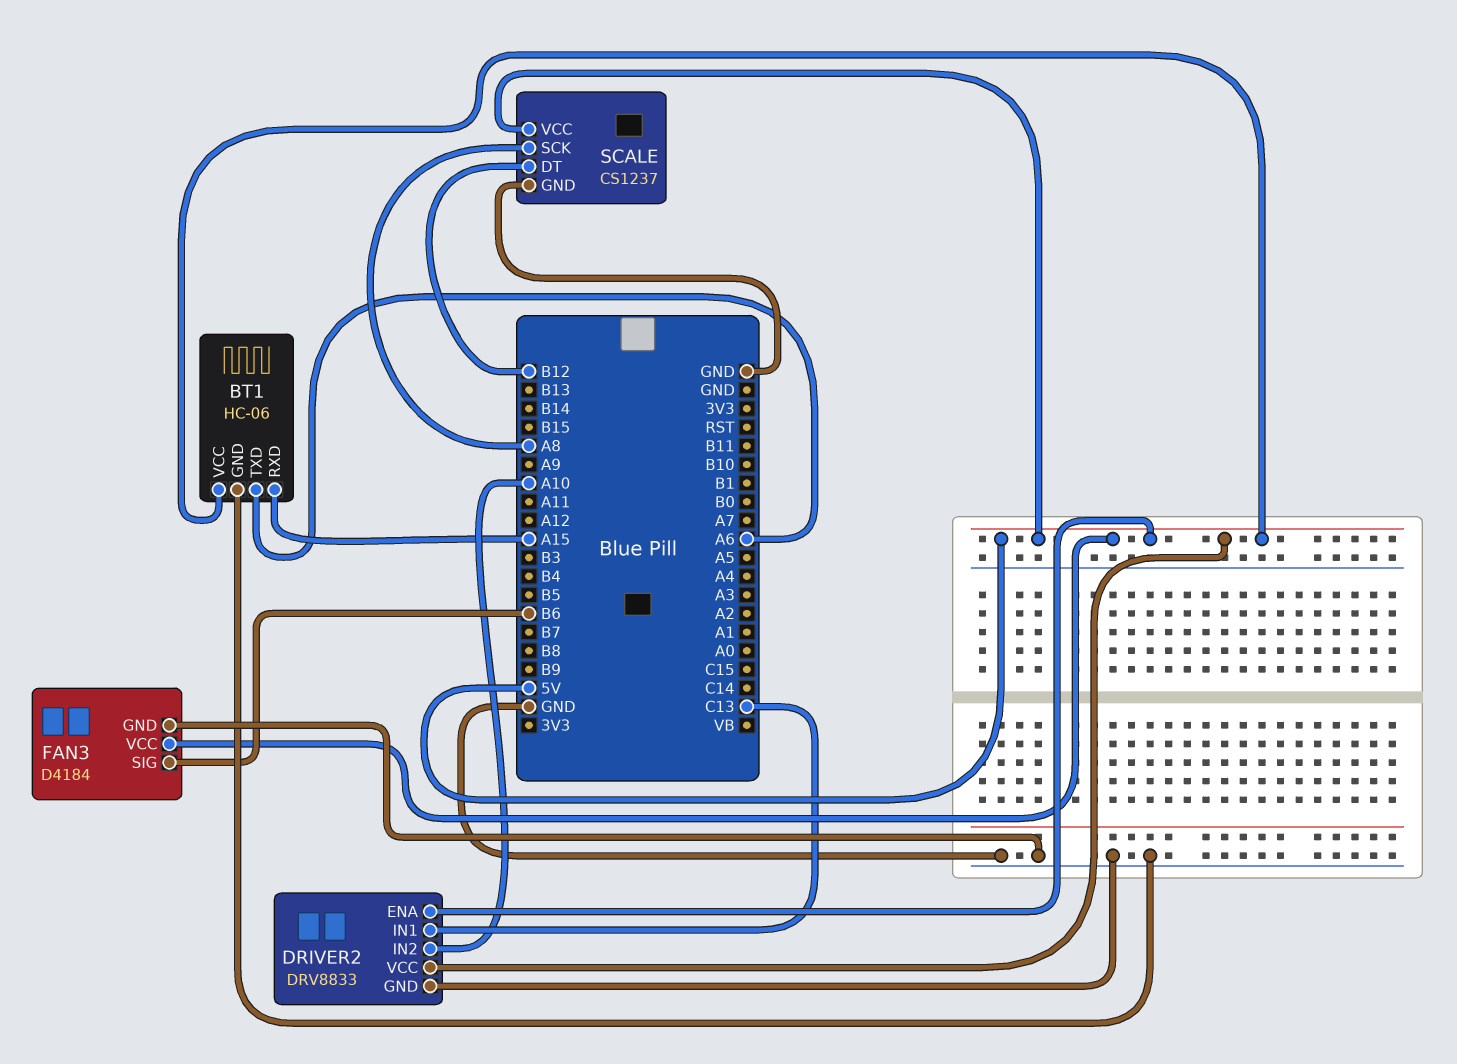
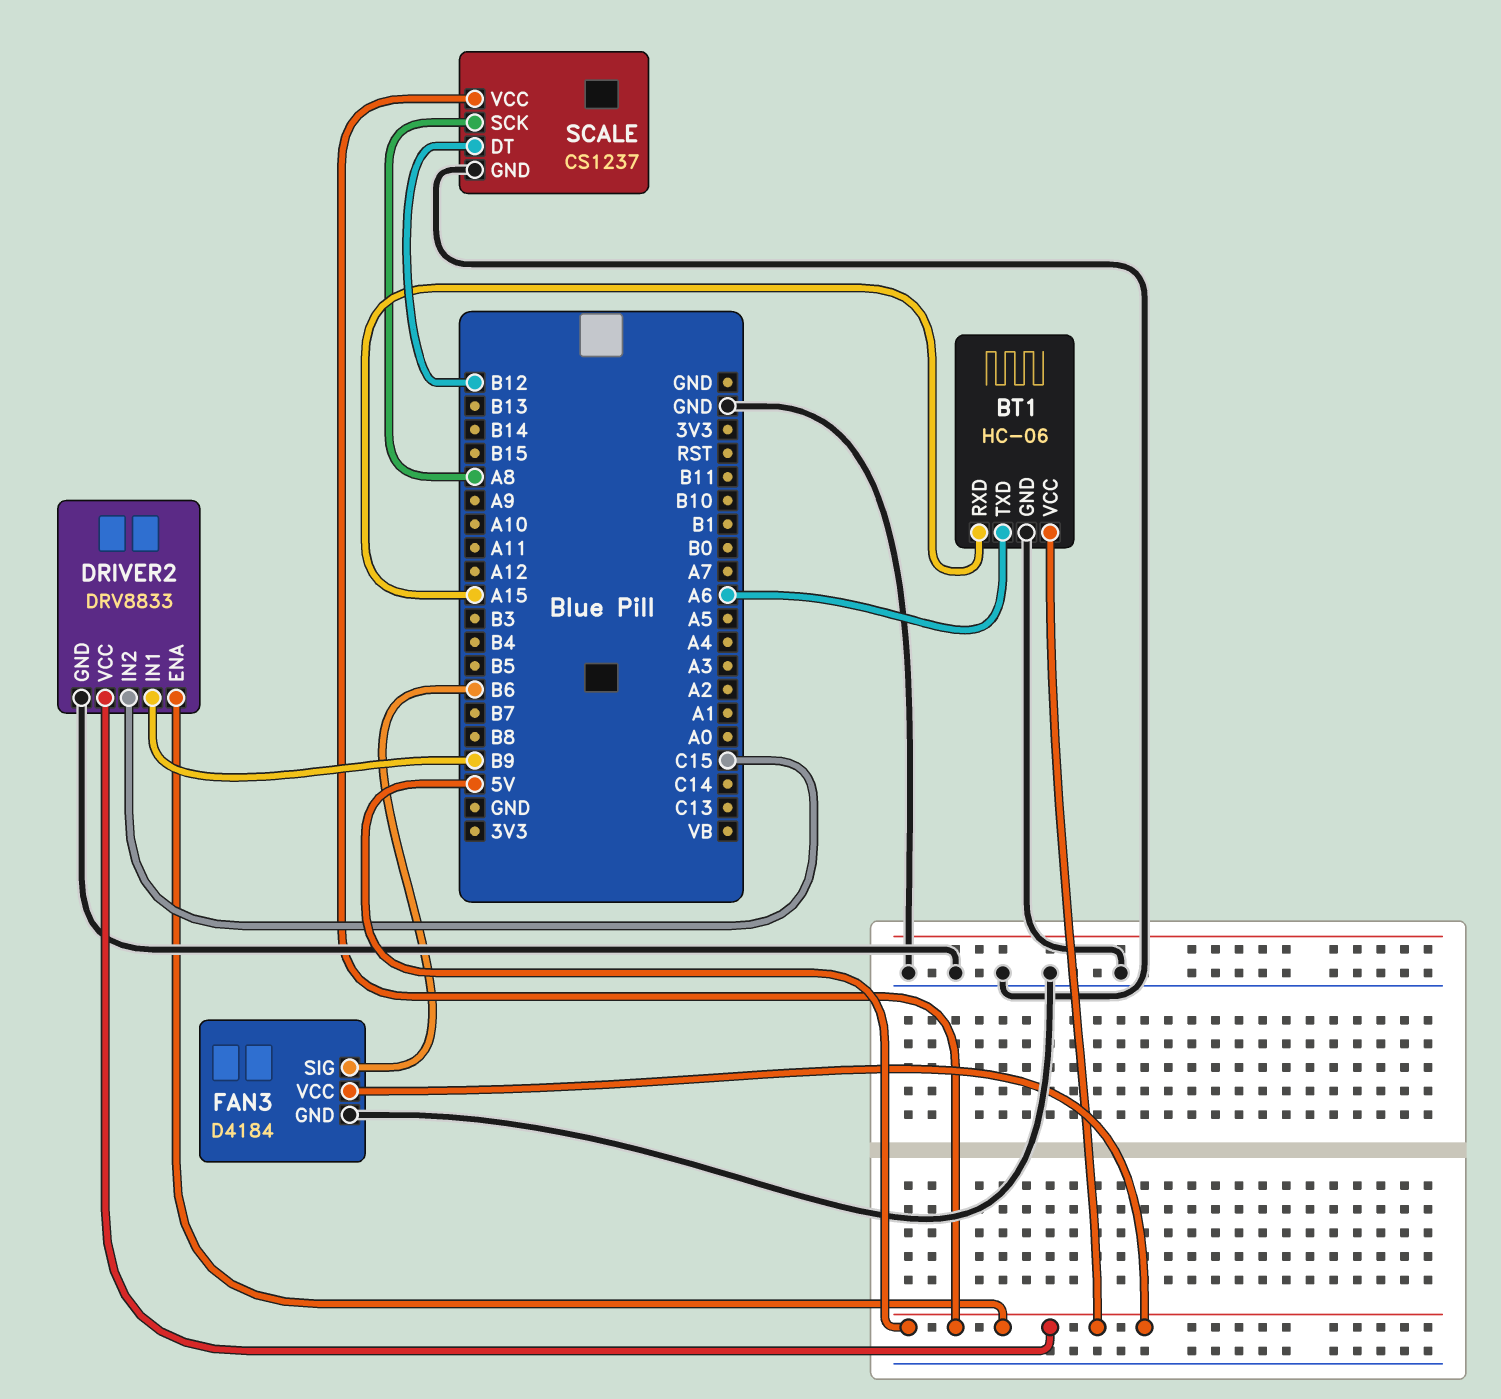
DRIVER2 pin IN1: C13 -> B9
DRIVER2 pin IN2: A10 -> C15

